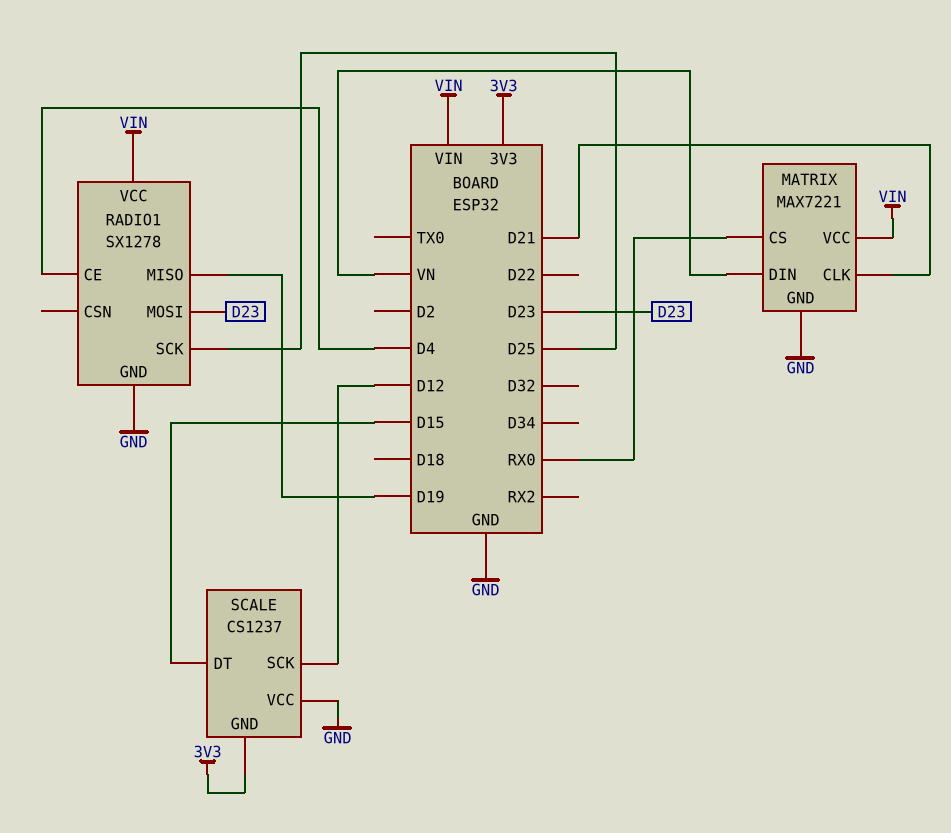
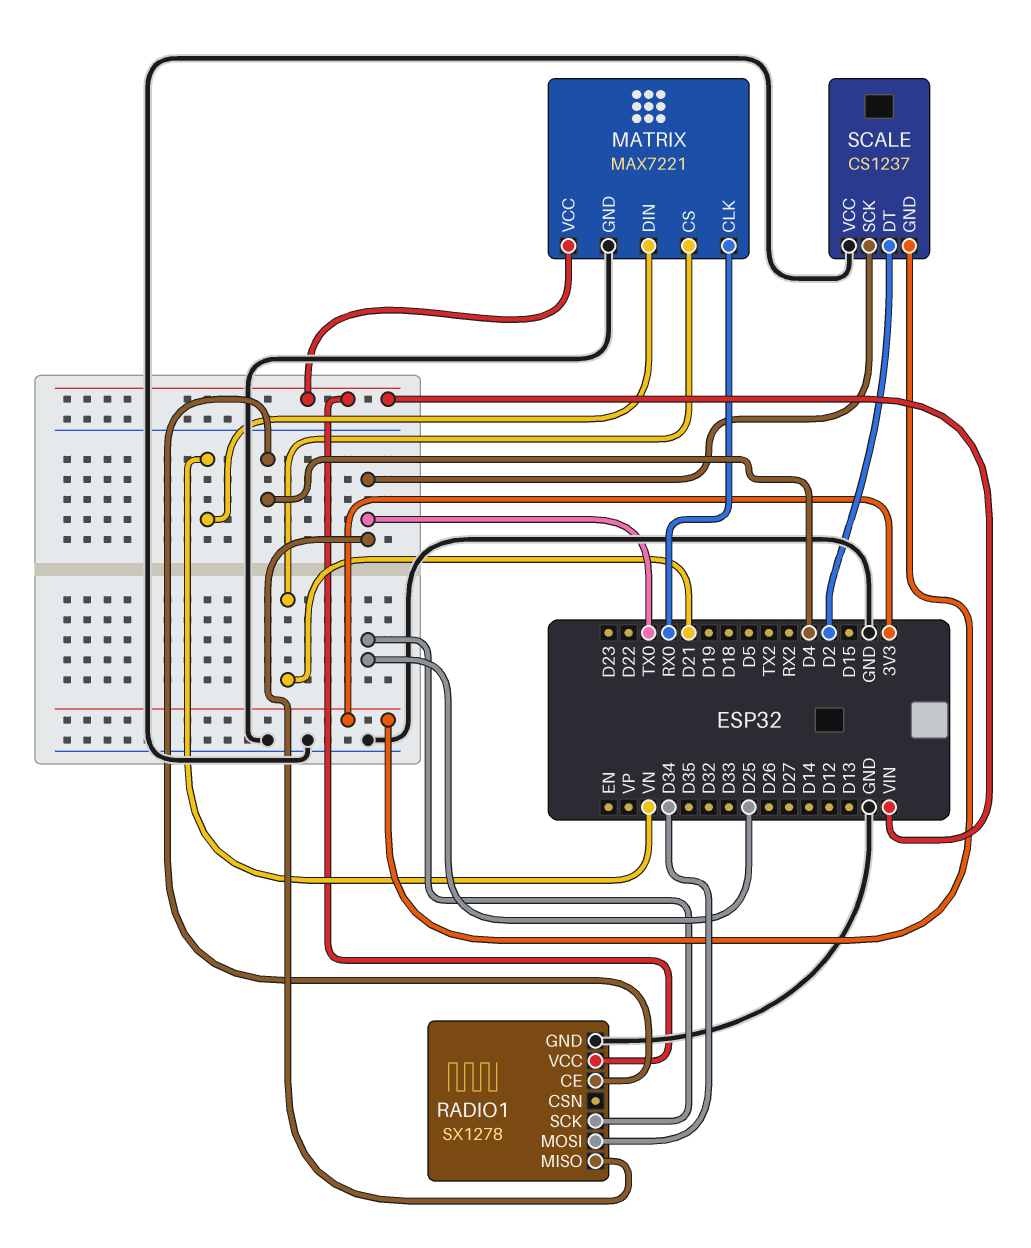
MATRIX pin CLK: D21 -> RX0
MATRIX pin CS: RX0 -> D21
RADIO1 pin MISO: D19 -> TX0
RADIO1 pin MOSI: D23 -> D34
SCALE pin DT: D15 -> D2
SCALE pin SCK: D12 -> TX0

